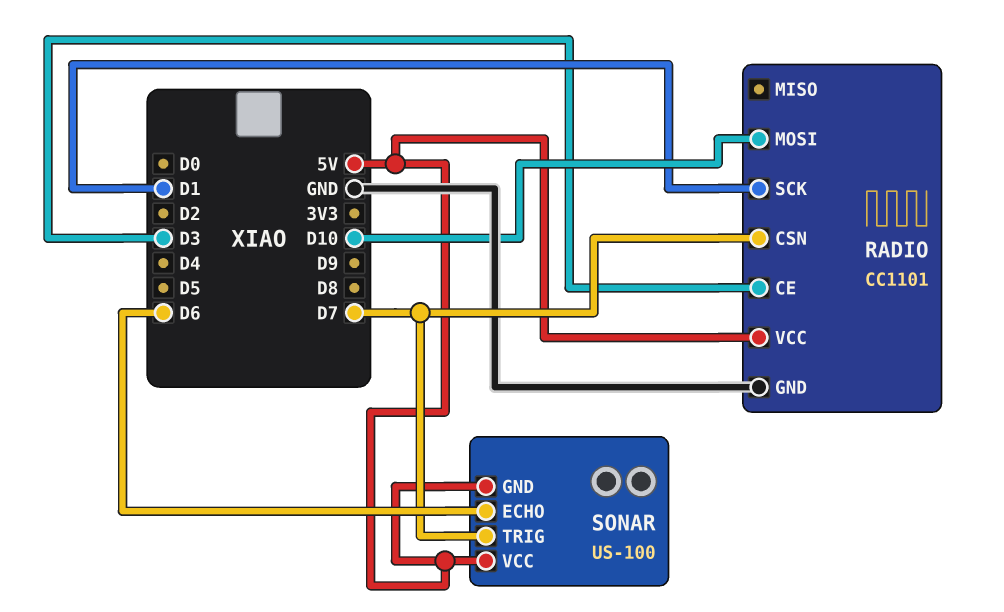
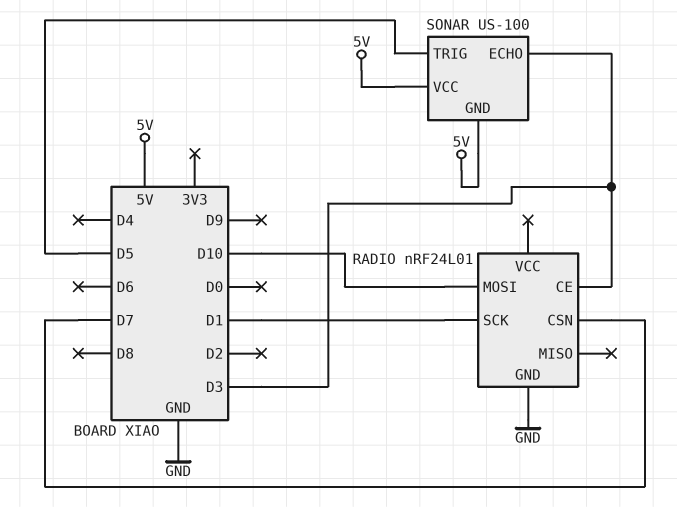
RADIO: CC1101 -> nRF24L01
RADIO pin VCC: 5V -> none
SONAR pin ECHO: D6 -> D3
SONAR pin TRIG: D7 -> D5

